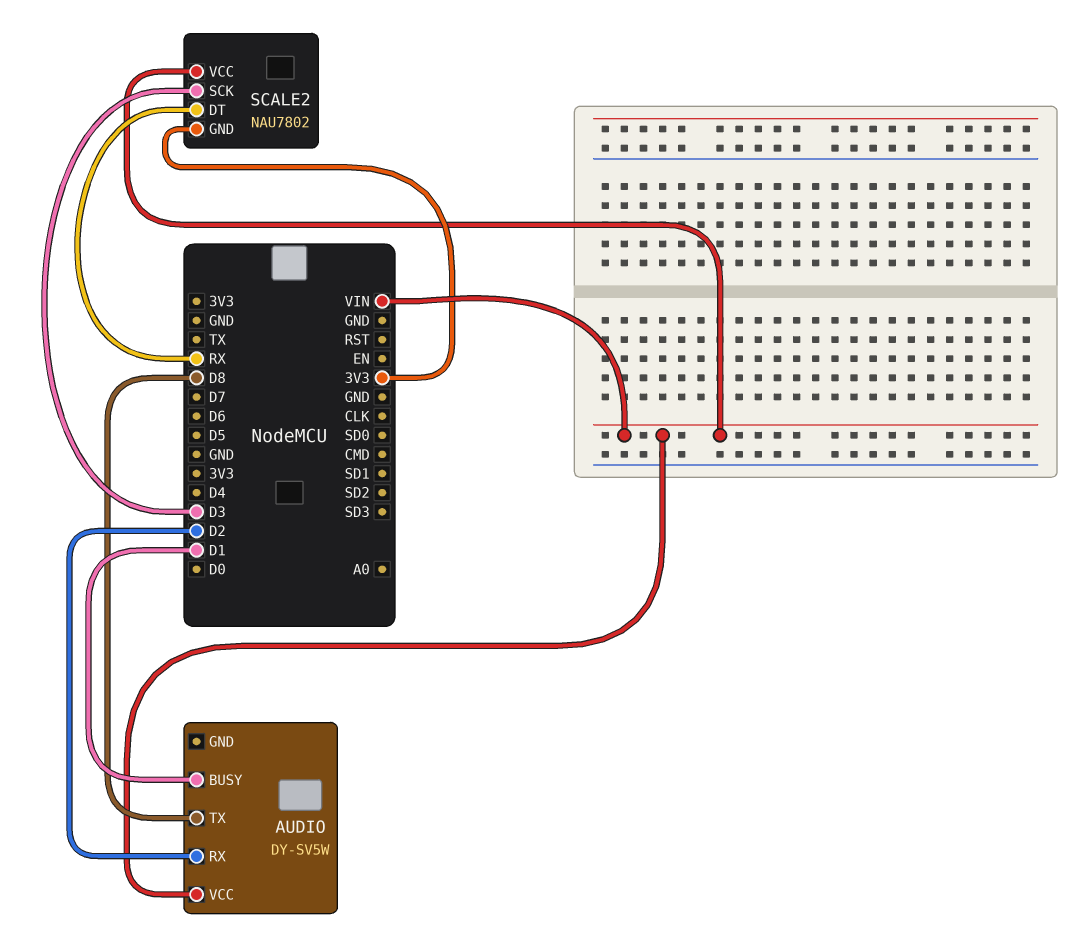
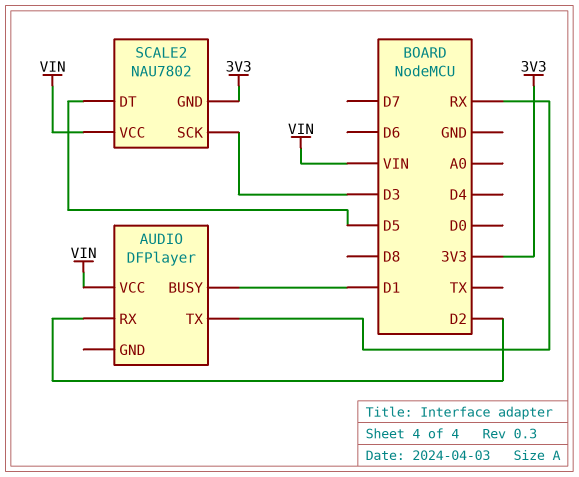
AUDIO: DY-SV5W -> DFPlayer
AUDIO pin TX: D8 -> RX
SCALE2 pin DT: RX -> D5

